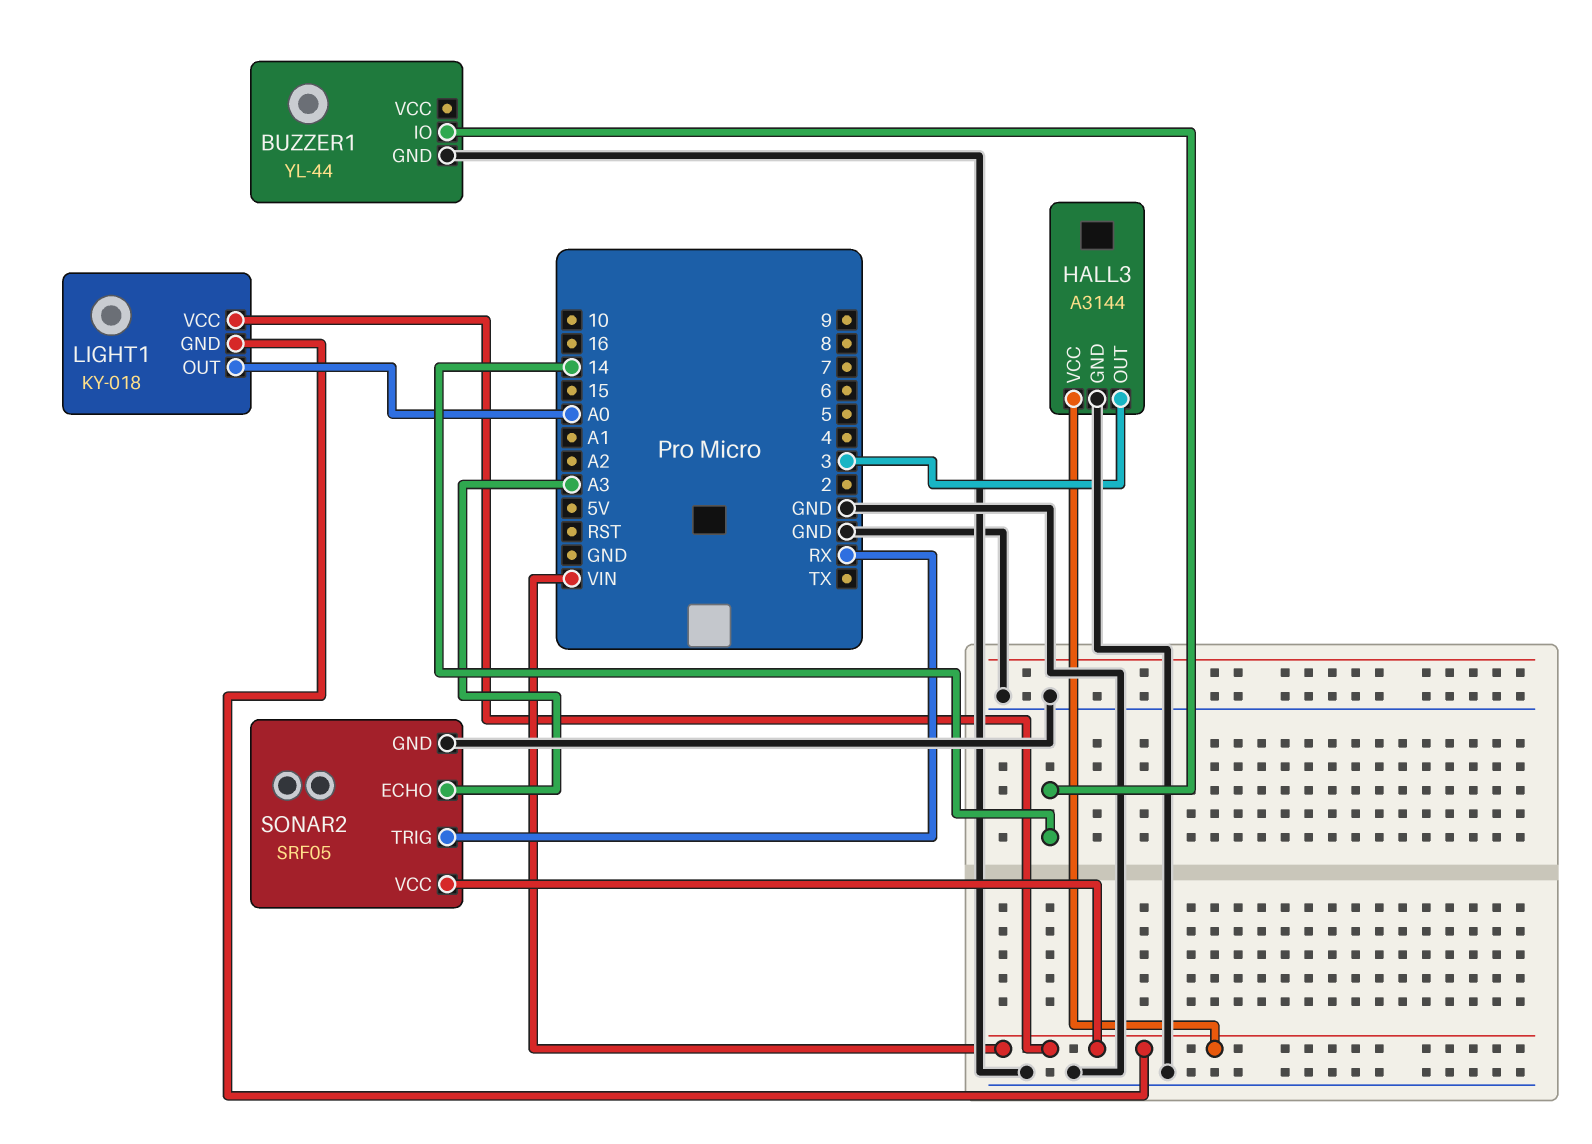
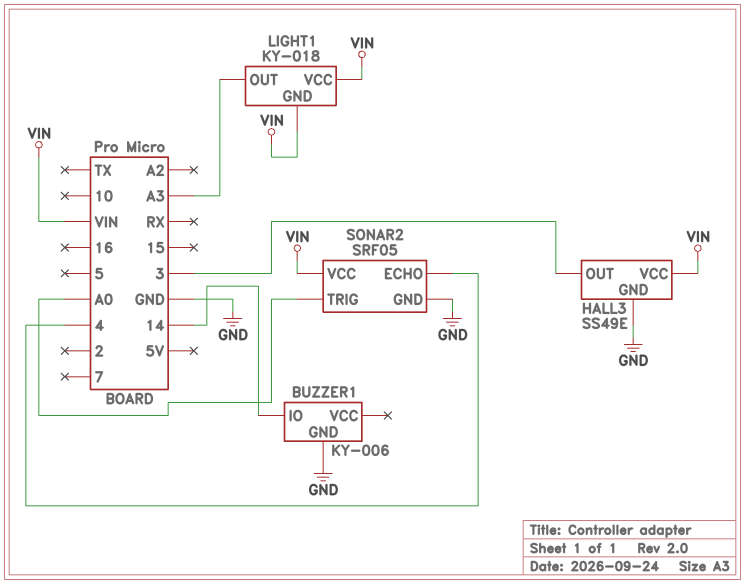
BUZZER1: YL-44 -> KY-006
HALL3: A3144 -> SS49E
LIGHT1 pin OUT: A0 -> A3
SONAR2 pin ECHO: A3 -> 4
SONAR2 pin TRIG: RX -> A0

